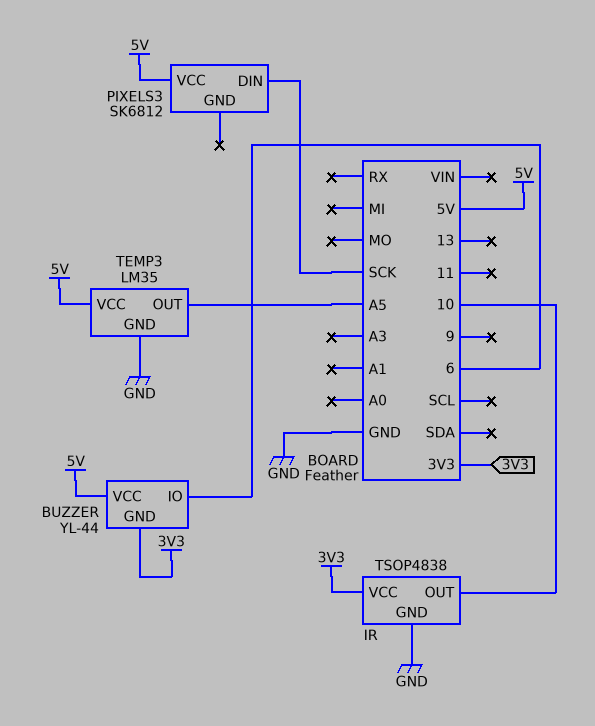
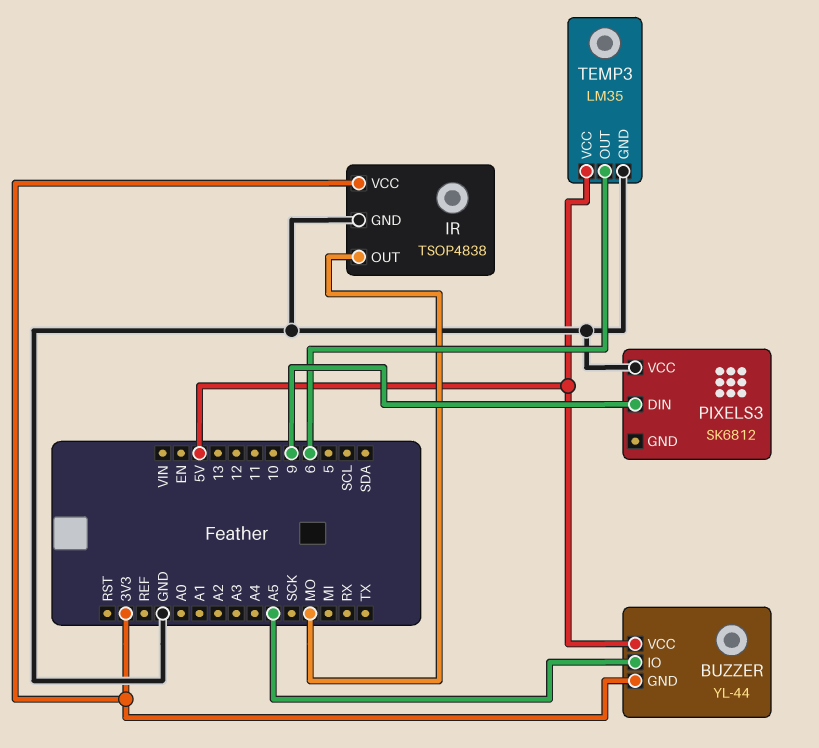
BUZZER pin IO: 6 -> A5
IR pin OUT: 10 -> MO
PIXELS3 pin DIN: SCK -> 9
PIXELS3 pin VCC: 5V -> GND
TEMP3 pin OUT: A5 -> 6

